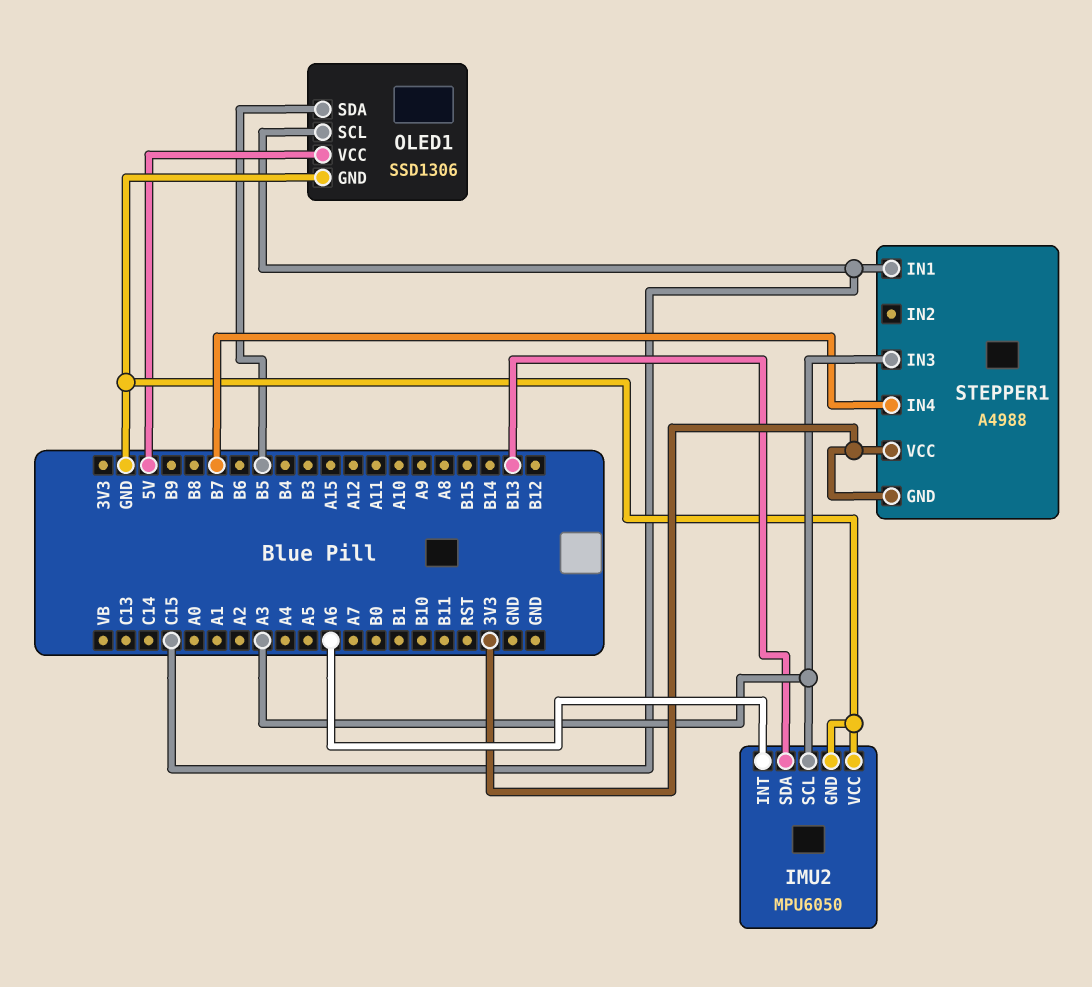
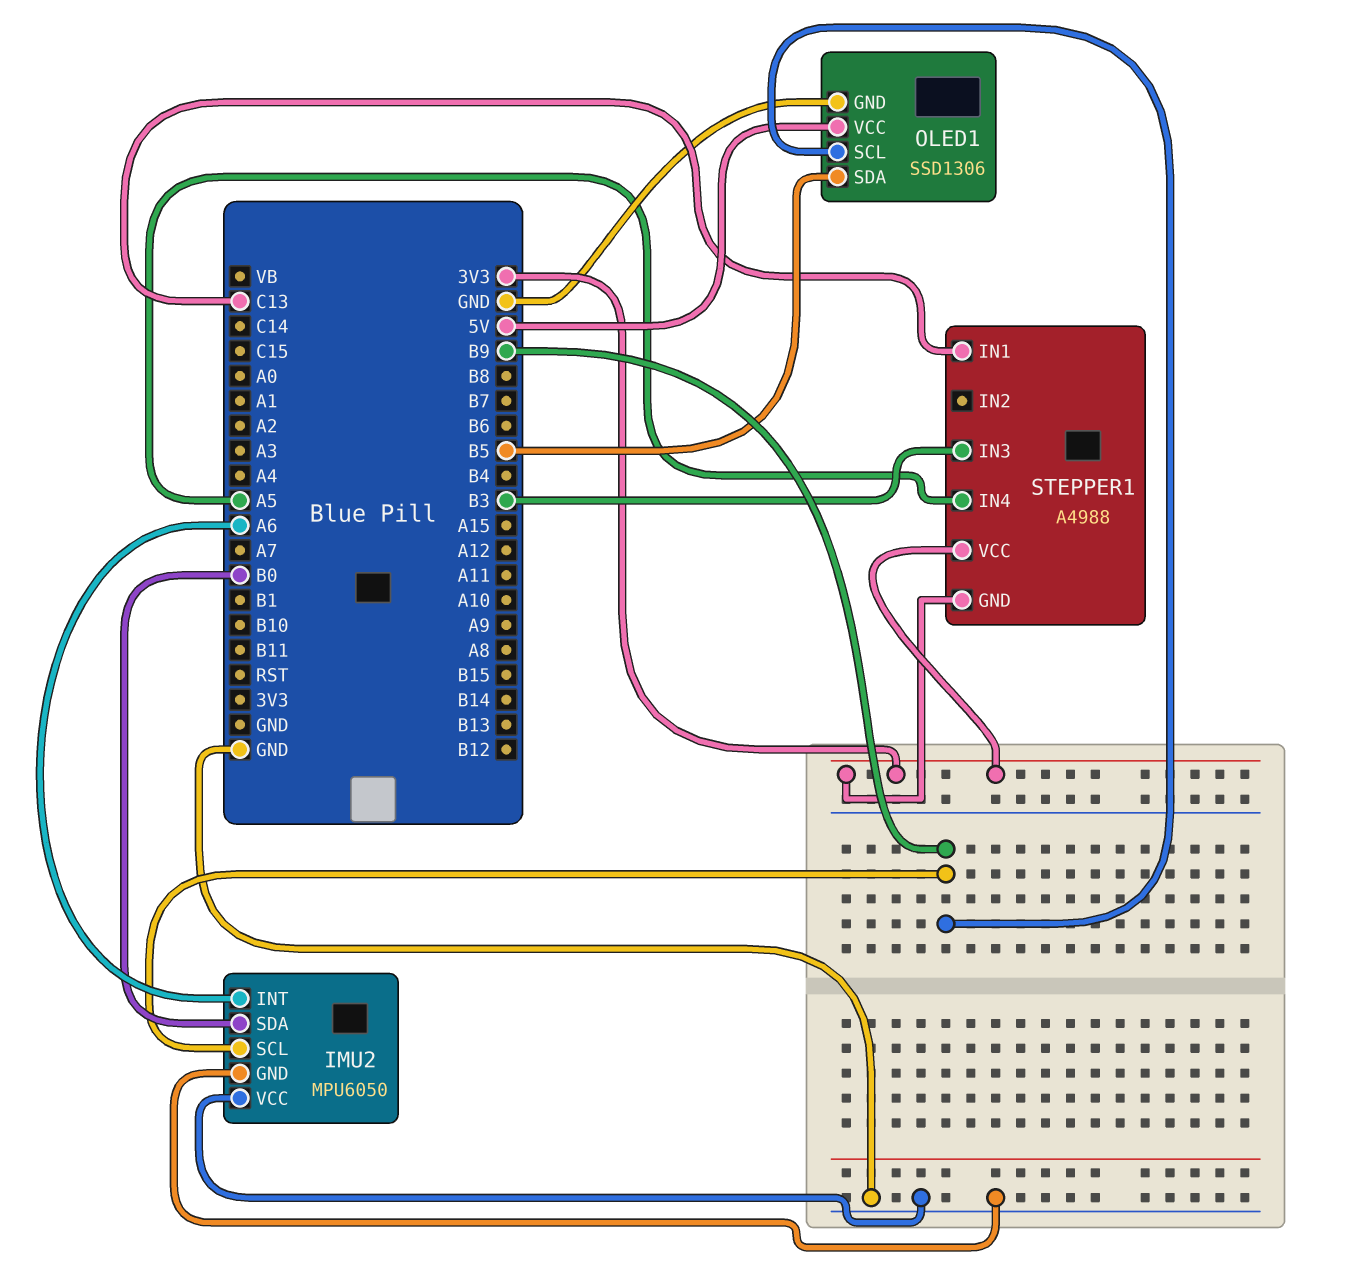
IMU2 pin SCL: A3 -> B9
IMU2 pin SDA: B13 -> B0
OLED1 pin SCL: C15 -> B9
STEPPER1 pin IN1: C15 -> C13
STEPPER1 pin IN3: A3 -> B3
STEPPER1 pin IN4: B7 -> A5

